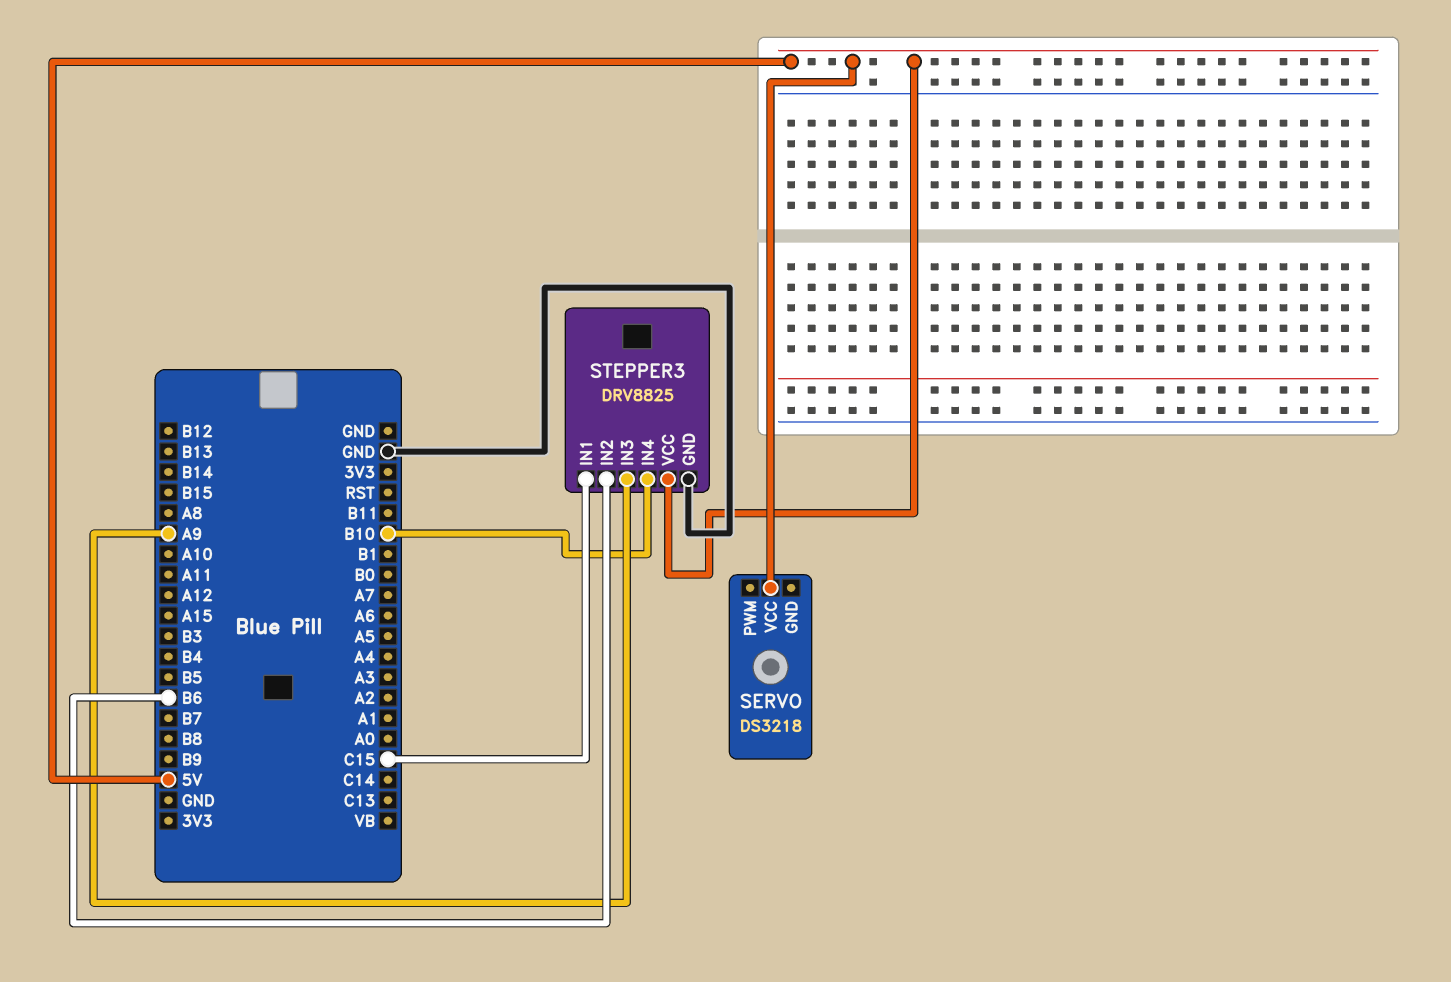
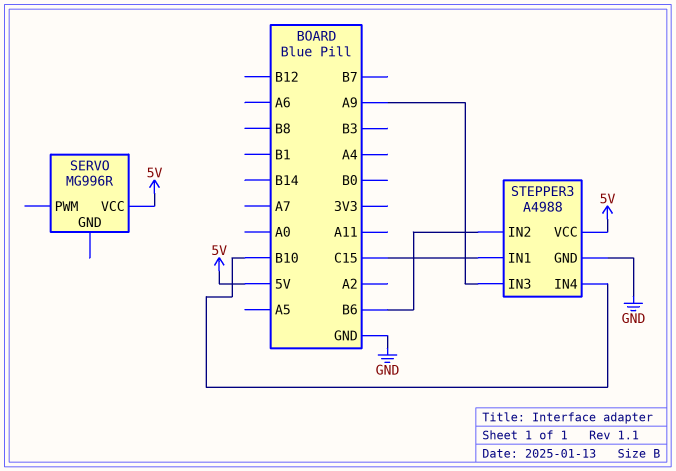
SERVO: DS3218 -> MG996R
STEPPER3: DRV8825 -> A4988

